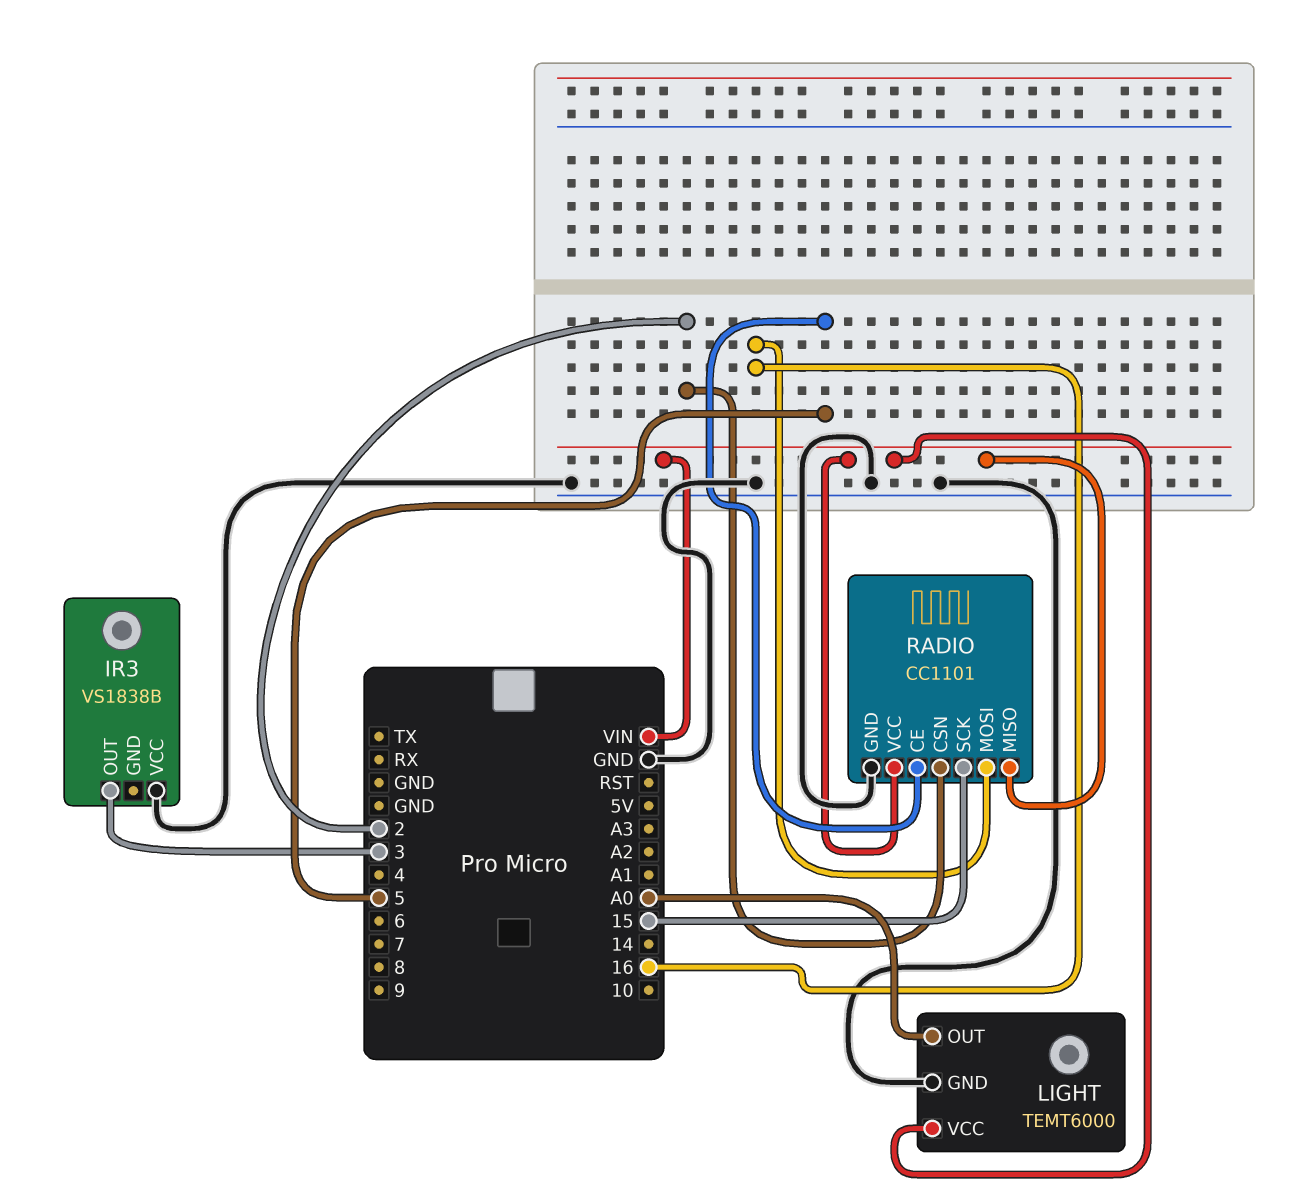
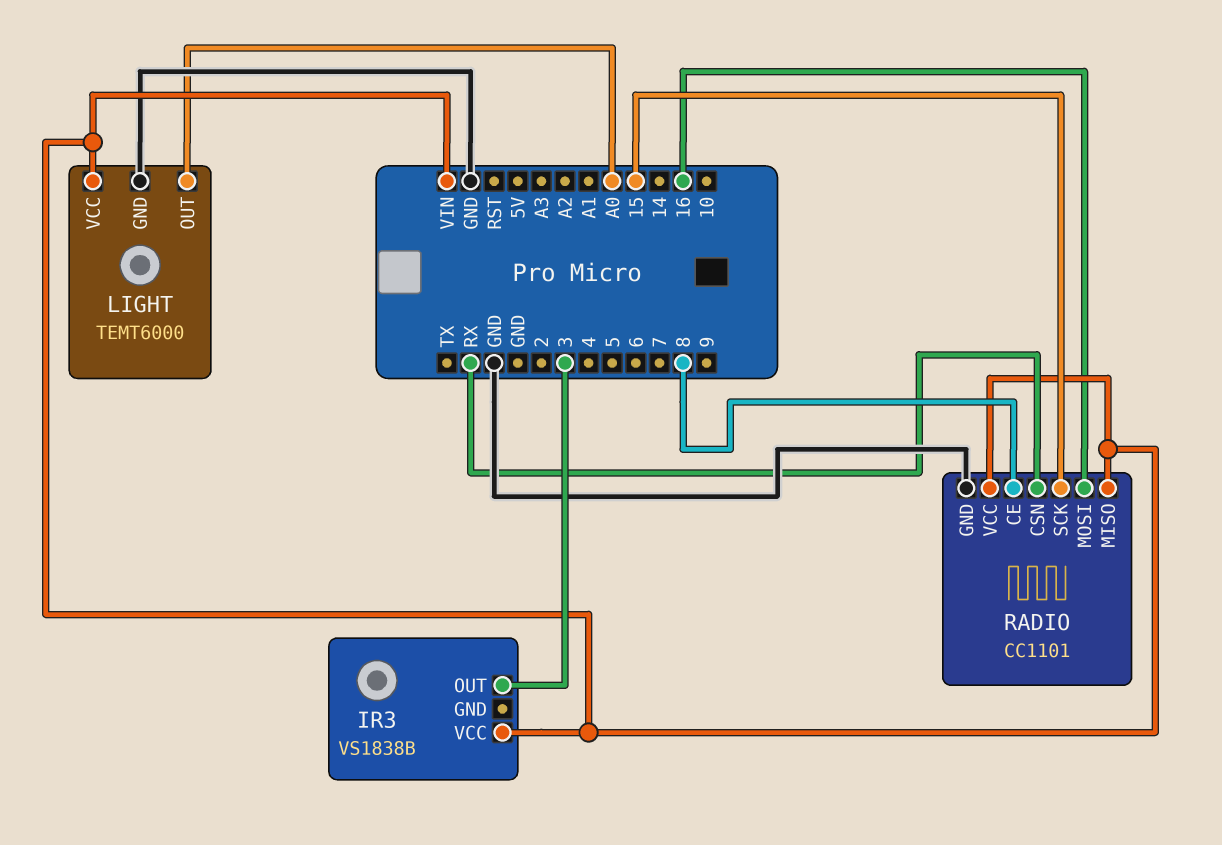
IR3 pin VCC: GND -> VIN
RADIO pin CE: 5 -> 8
RADIO pin CSN: 2 -> RX

